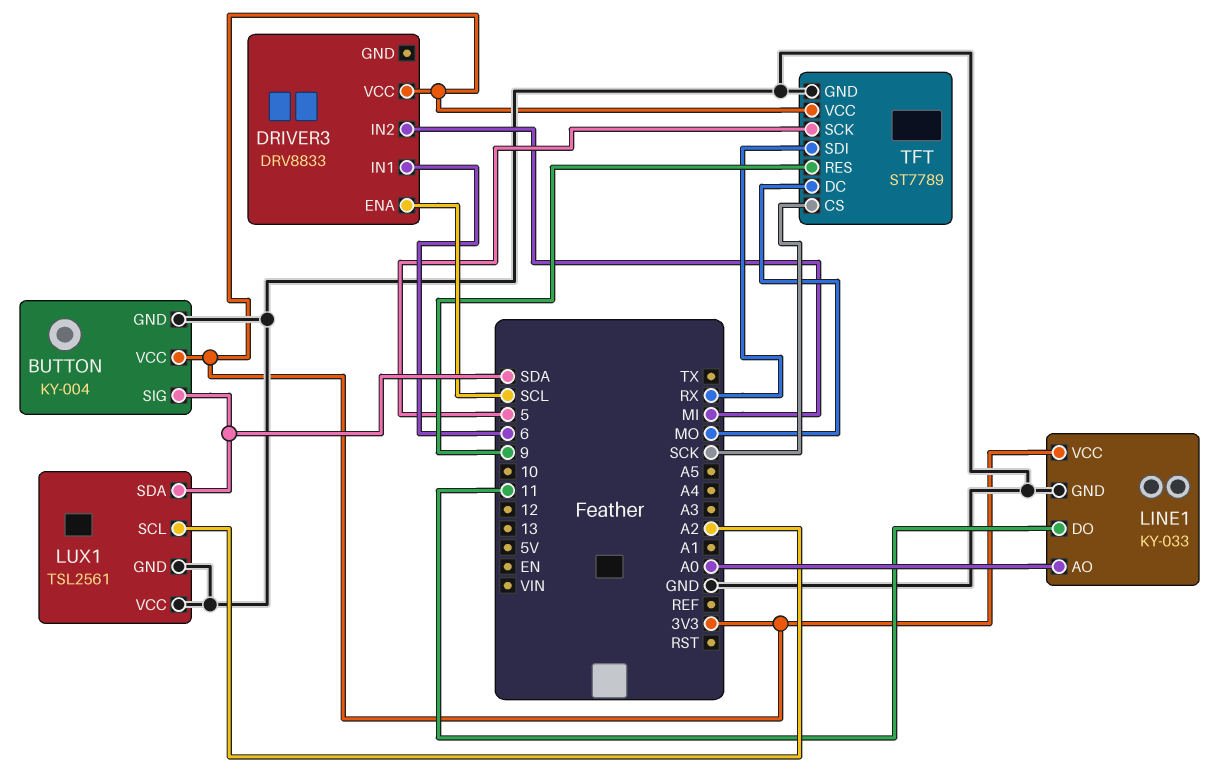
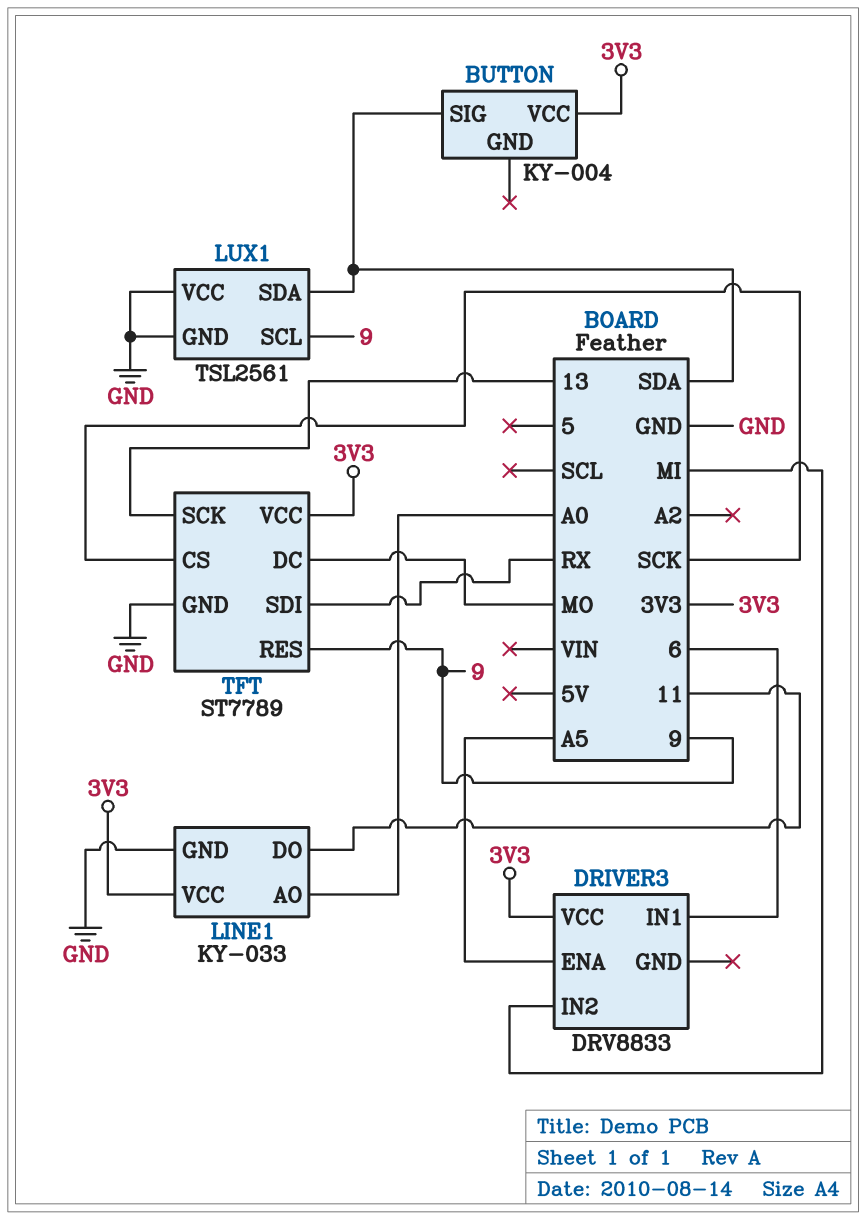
BUTTON pin GND: GND -> none
DRIVER3 pin ENA: SCL -> A5
LUX1 pin SCL: A2 -> 9
TFT pin SCK: 5 -> 13

